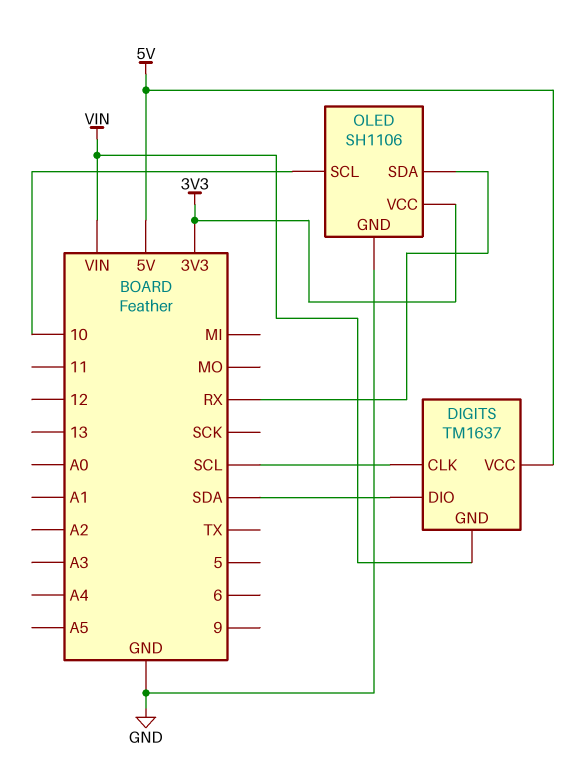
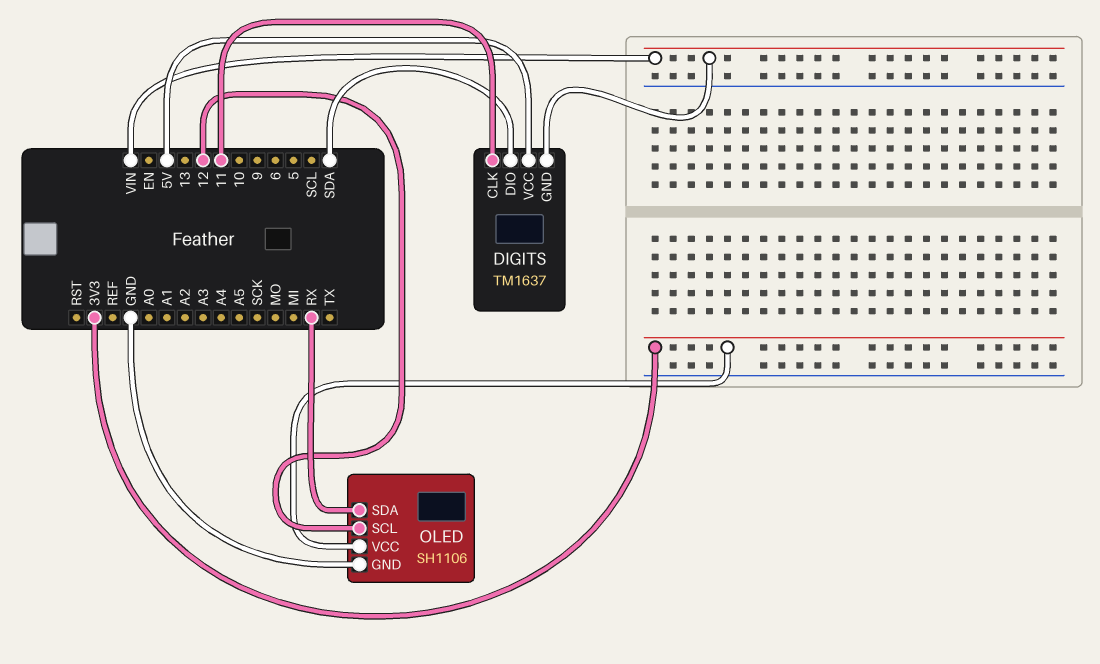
DIGITS pin CLK: SCL -> 11
OLED pin SCL: 10 -> 12

